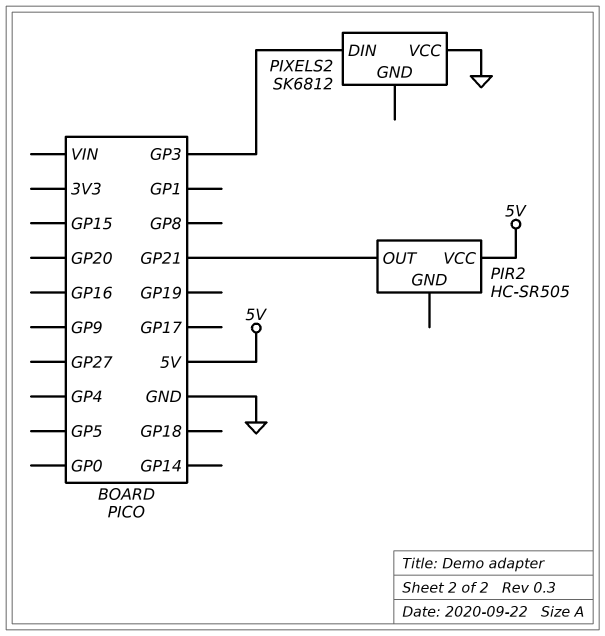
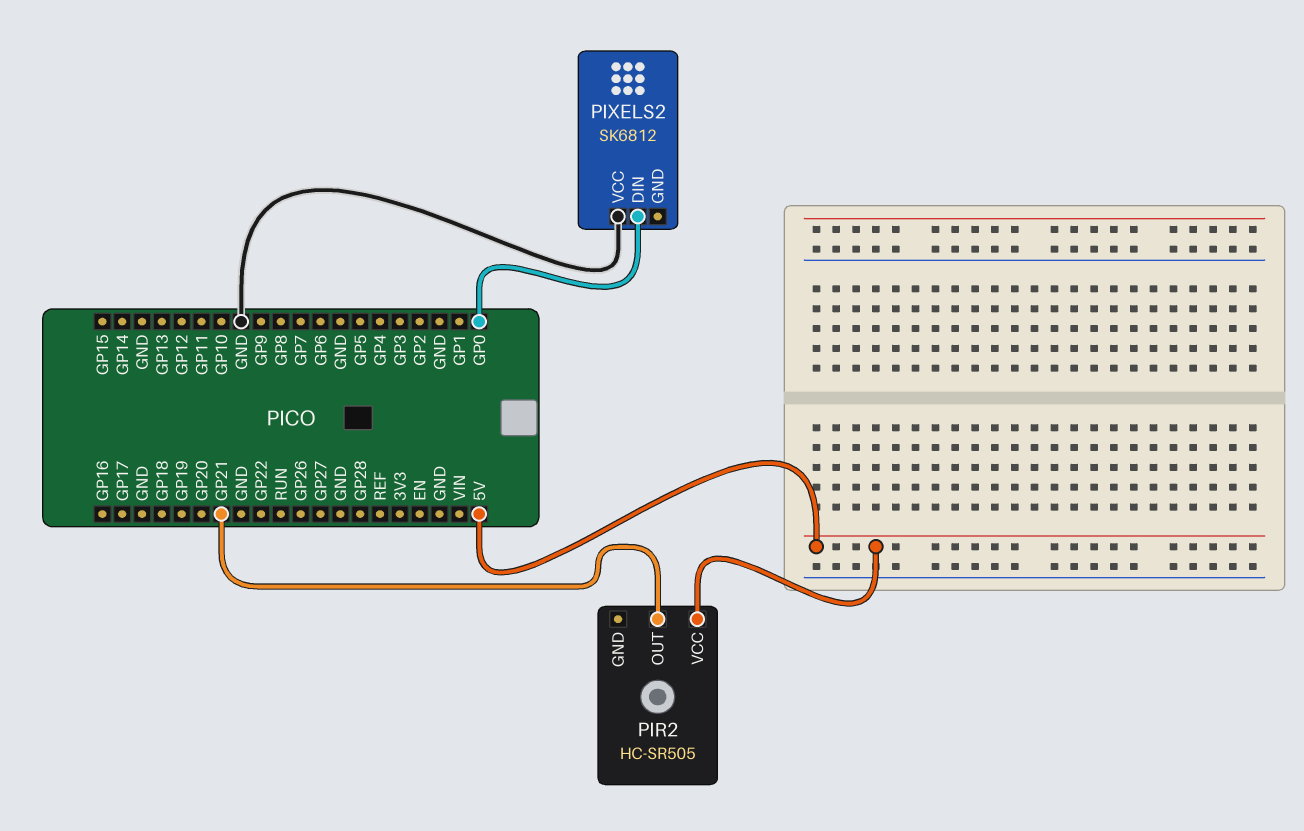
PIXELS2 pin DIN: GP3 -> GP0

